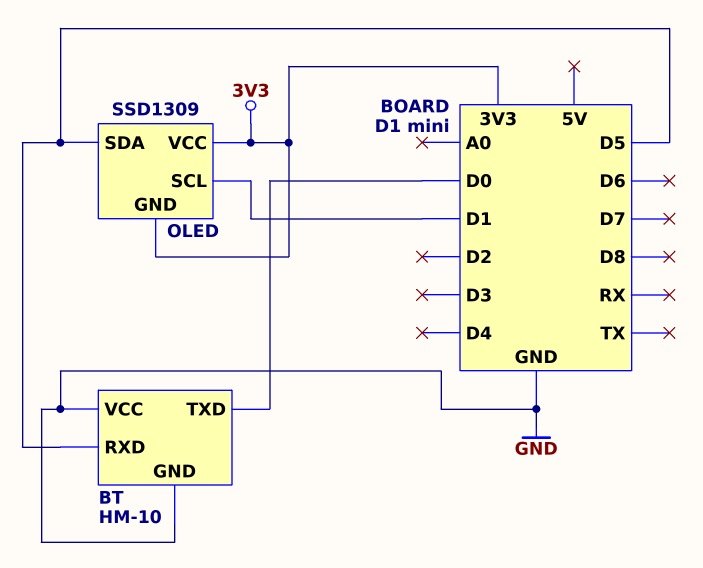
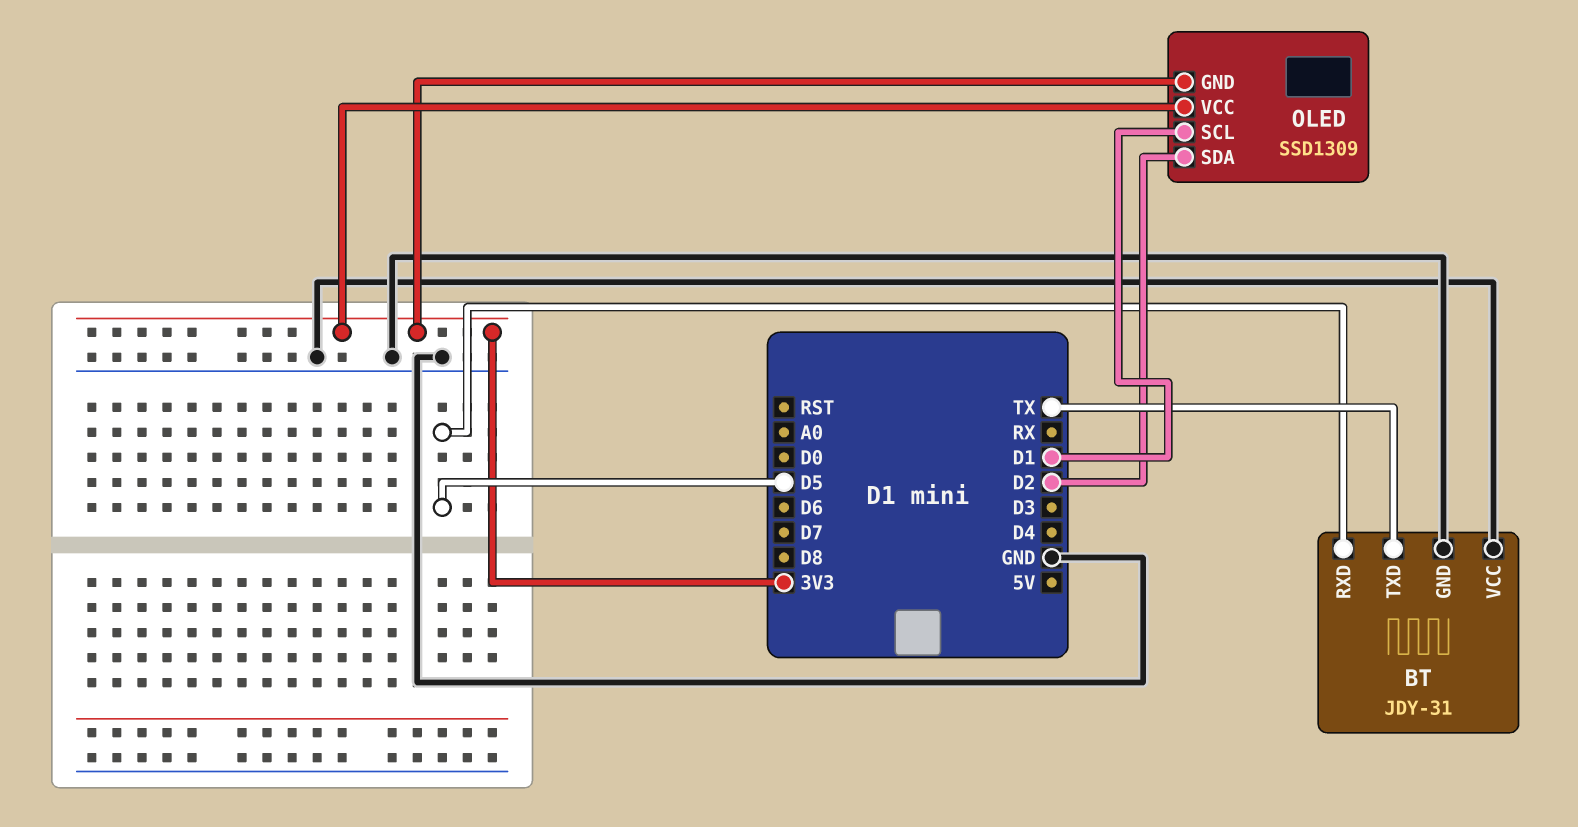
BT: HM-10 -> JDY-31
BT pin TXD: D0 -> TX
OLED pin SDA: D5 -> D2

